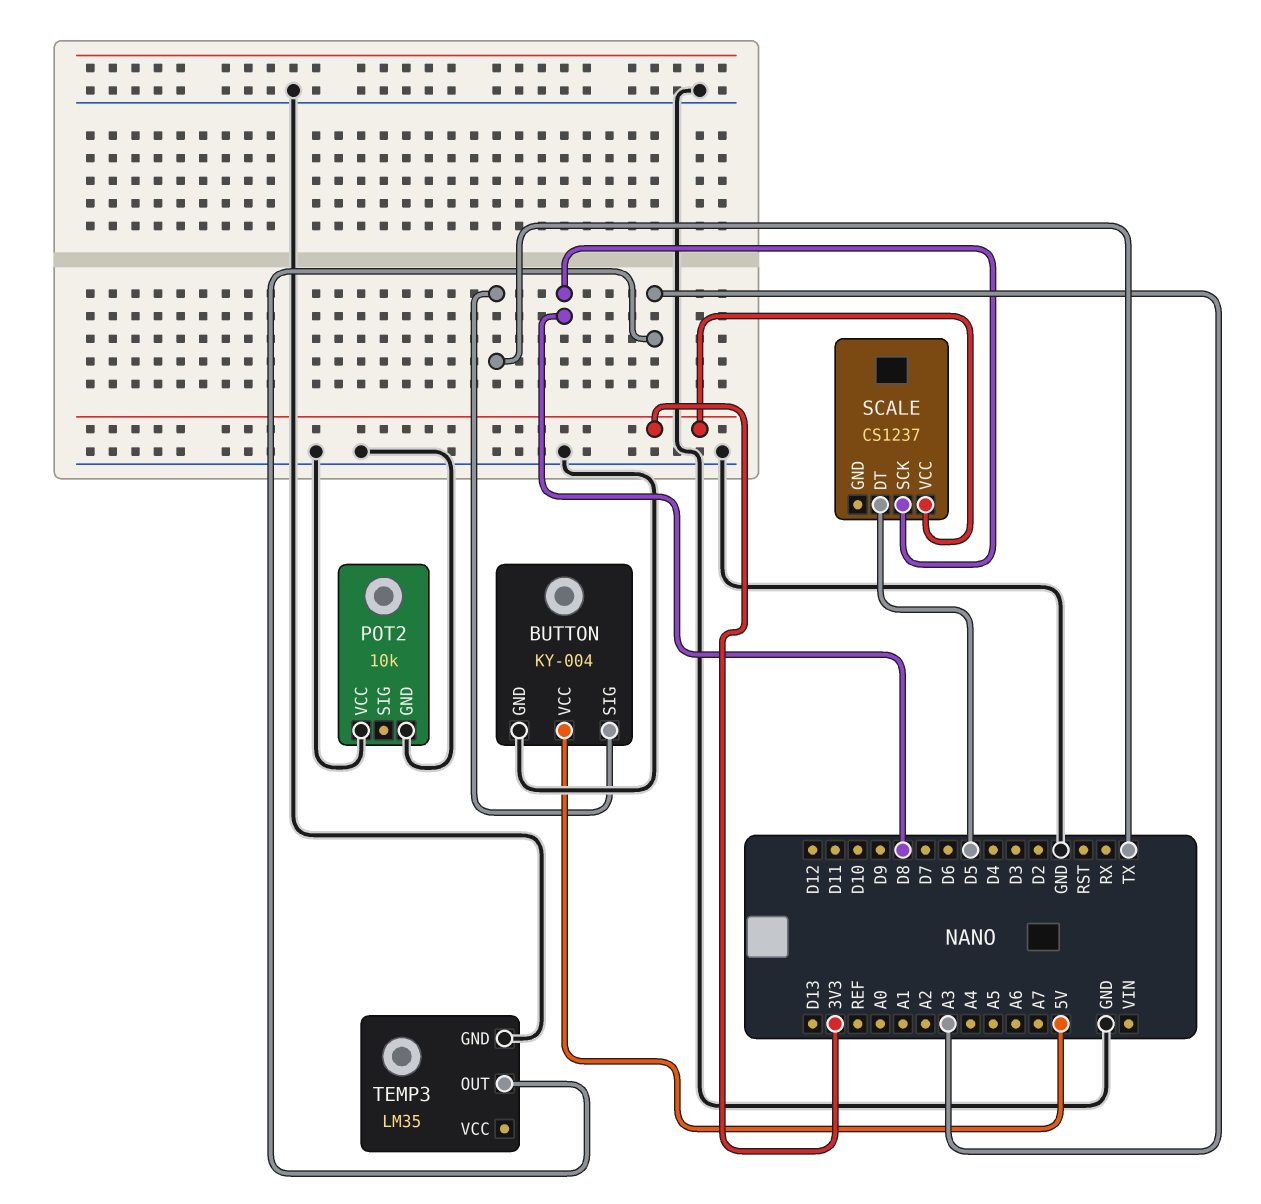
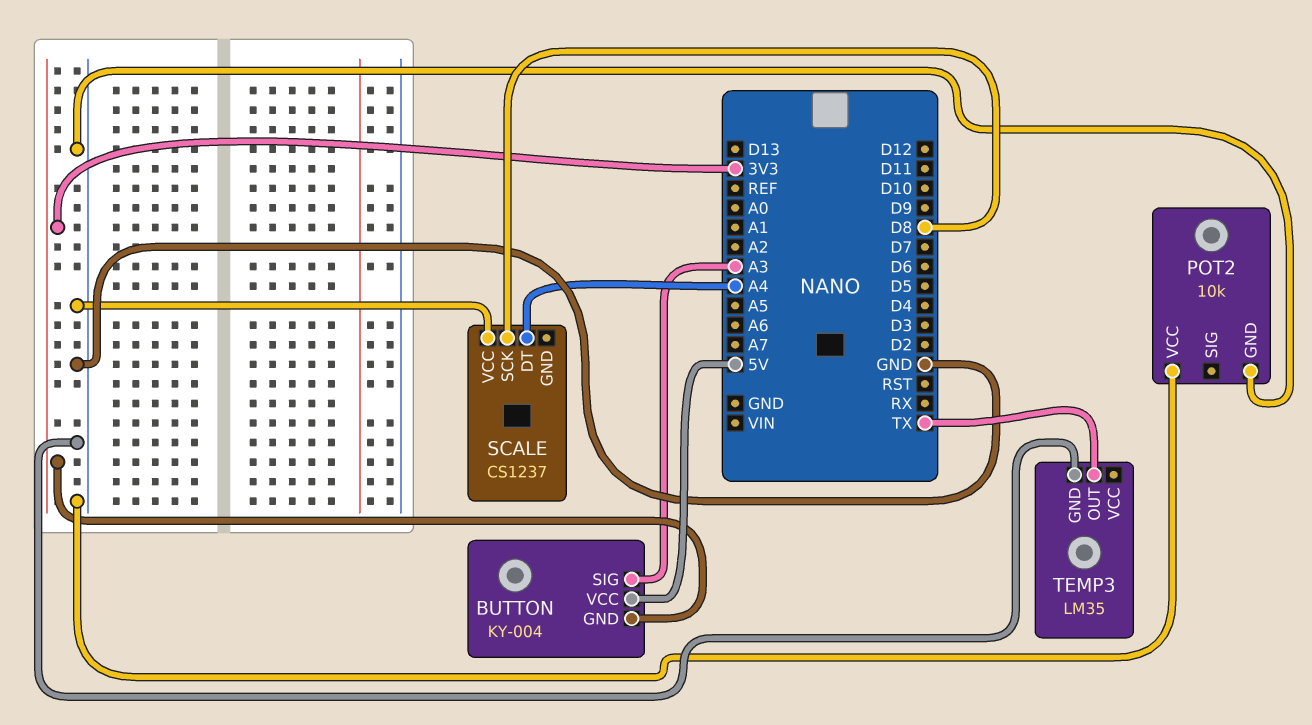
BUTTON pin GND: GND -> 3V3
BUTTON pin SIG: TX -> A3
SCALE pin DT: D5 -> A4
SCALE pin VCC: 3V3 -> GND
TEMP3 pin OUT: A3 -> TX

